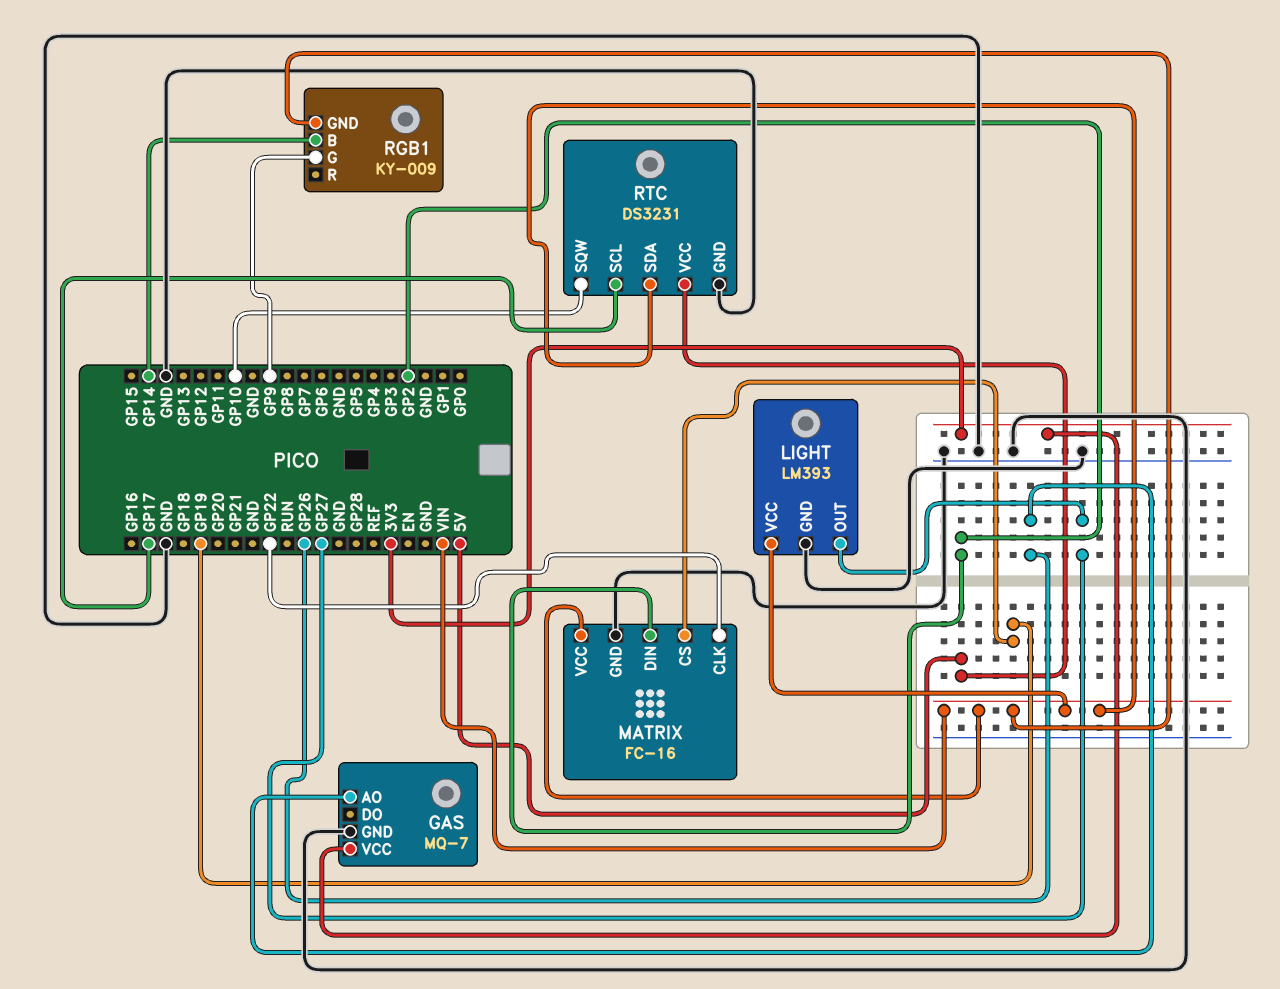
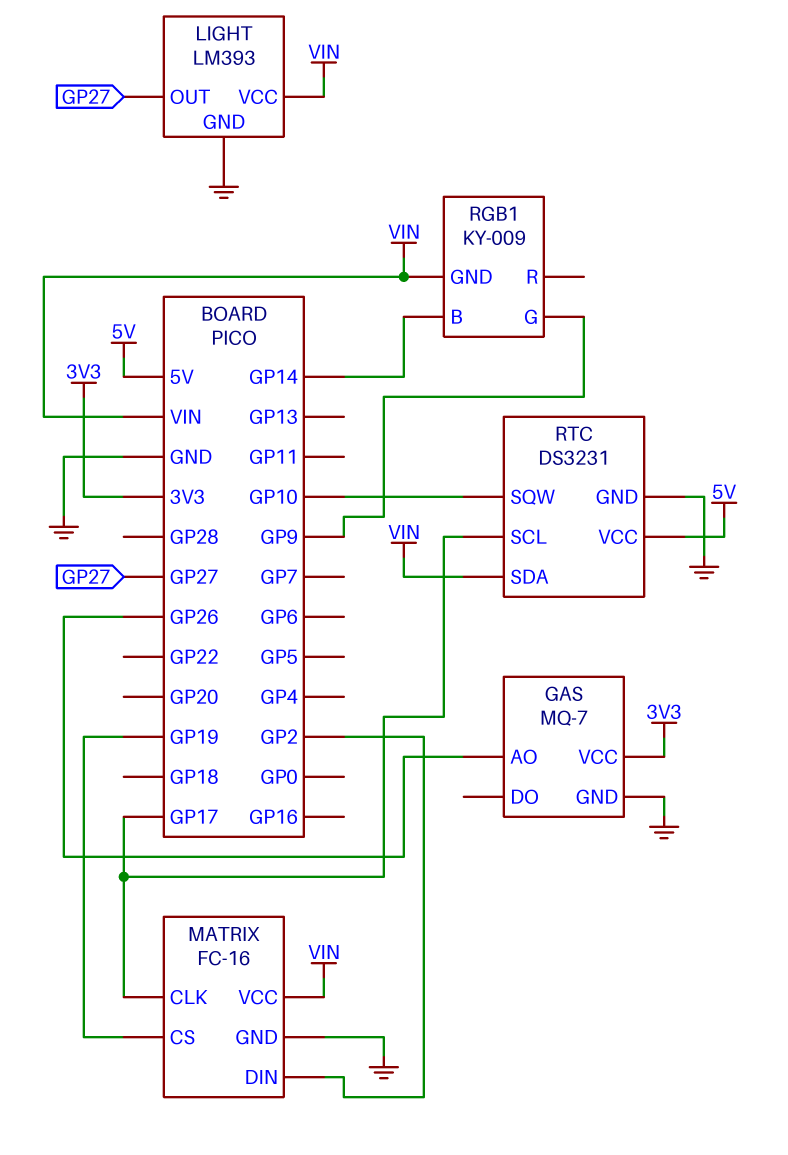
MATRIX pin CLK: GP22 -> GP17

